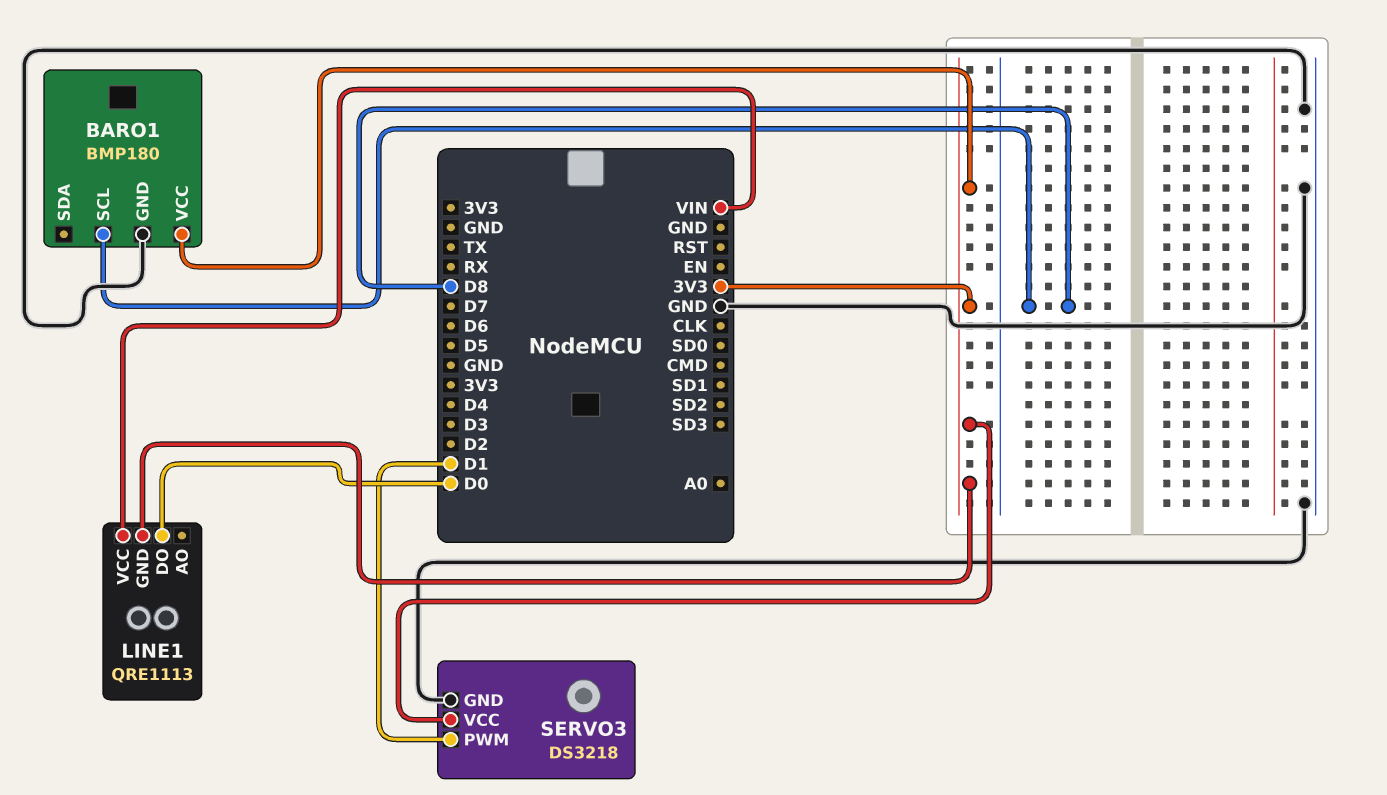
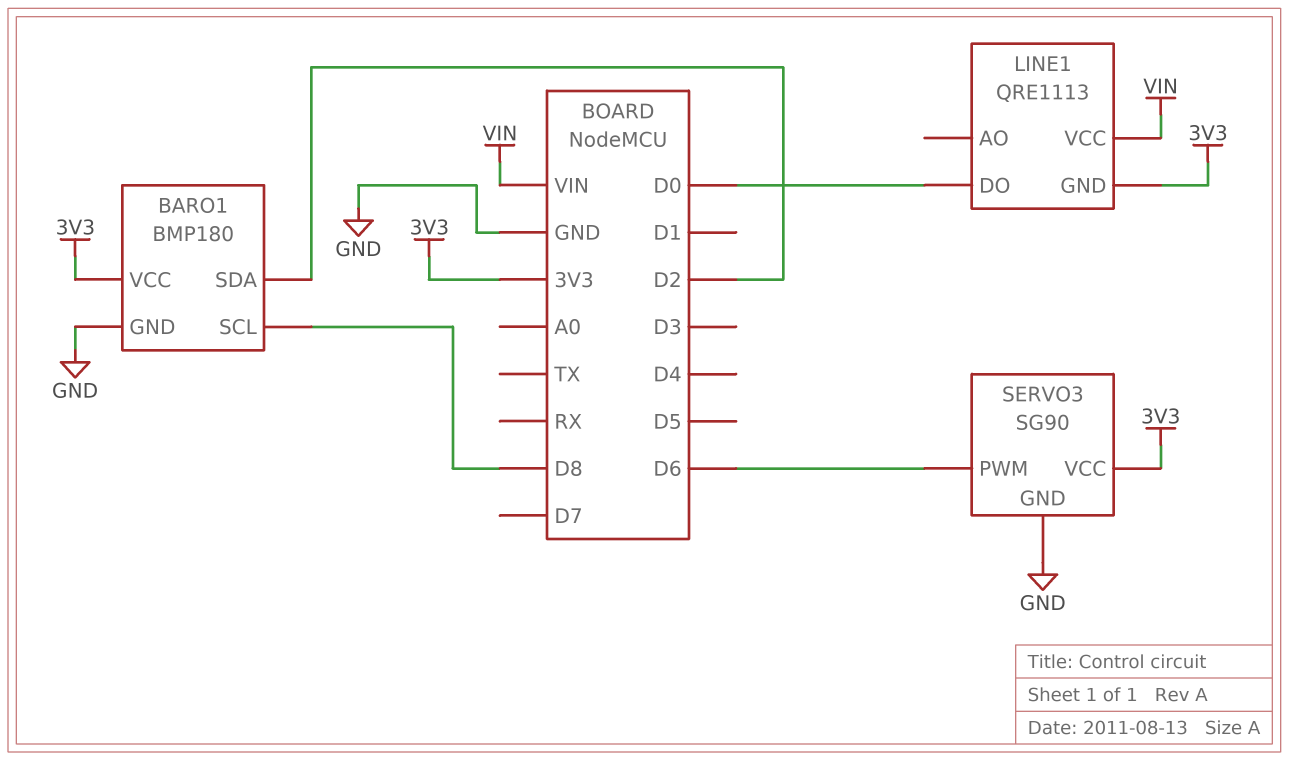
BARO1 pin SDA: none -> D2
SERVO3: DS3218 -> SG90
SERVO3 pin PWM: D1 -> D6

